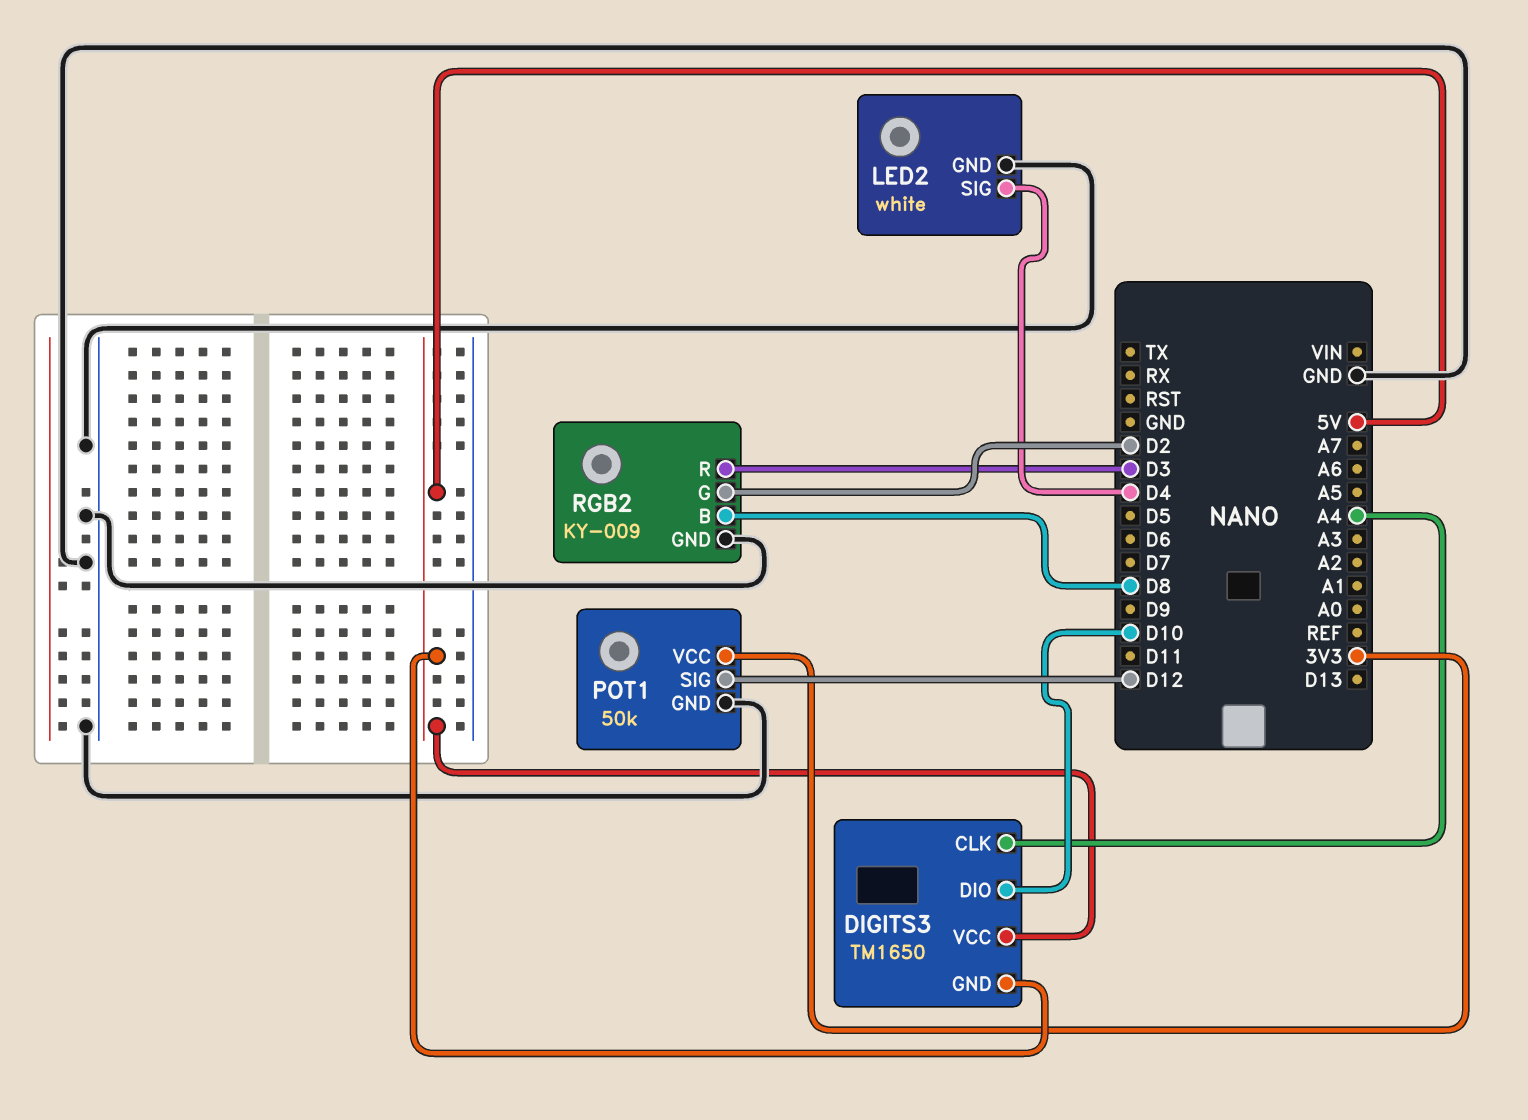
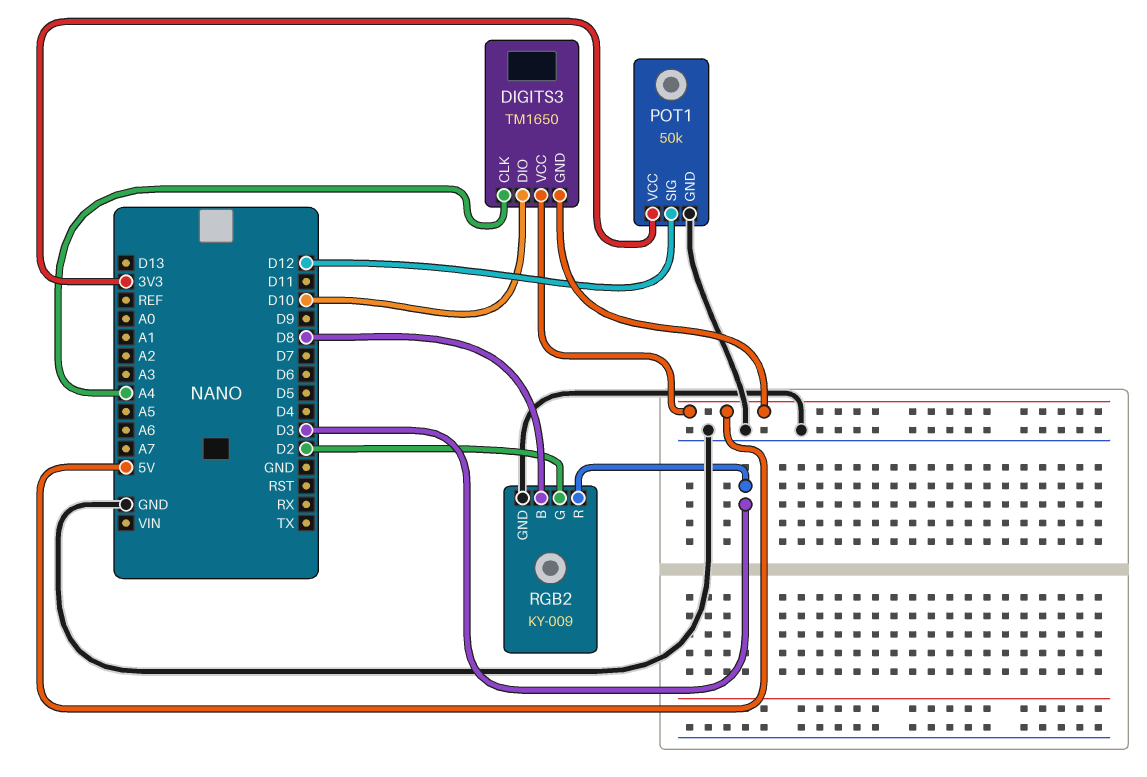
LED2: white -> none
LED2 pin GND: GND -> none
LED2 pin SIG: D4 -> none

